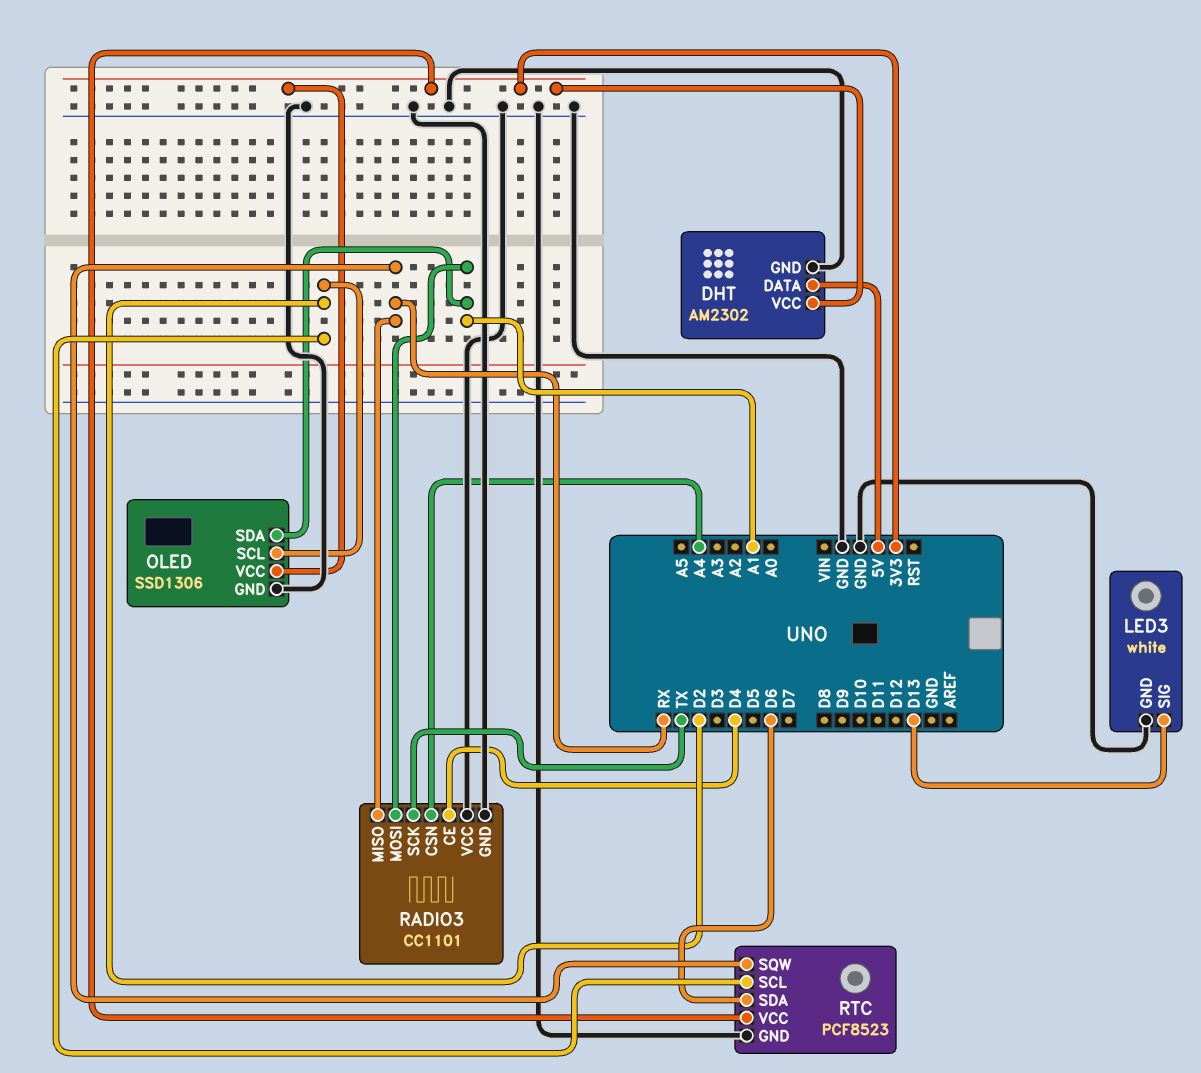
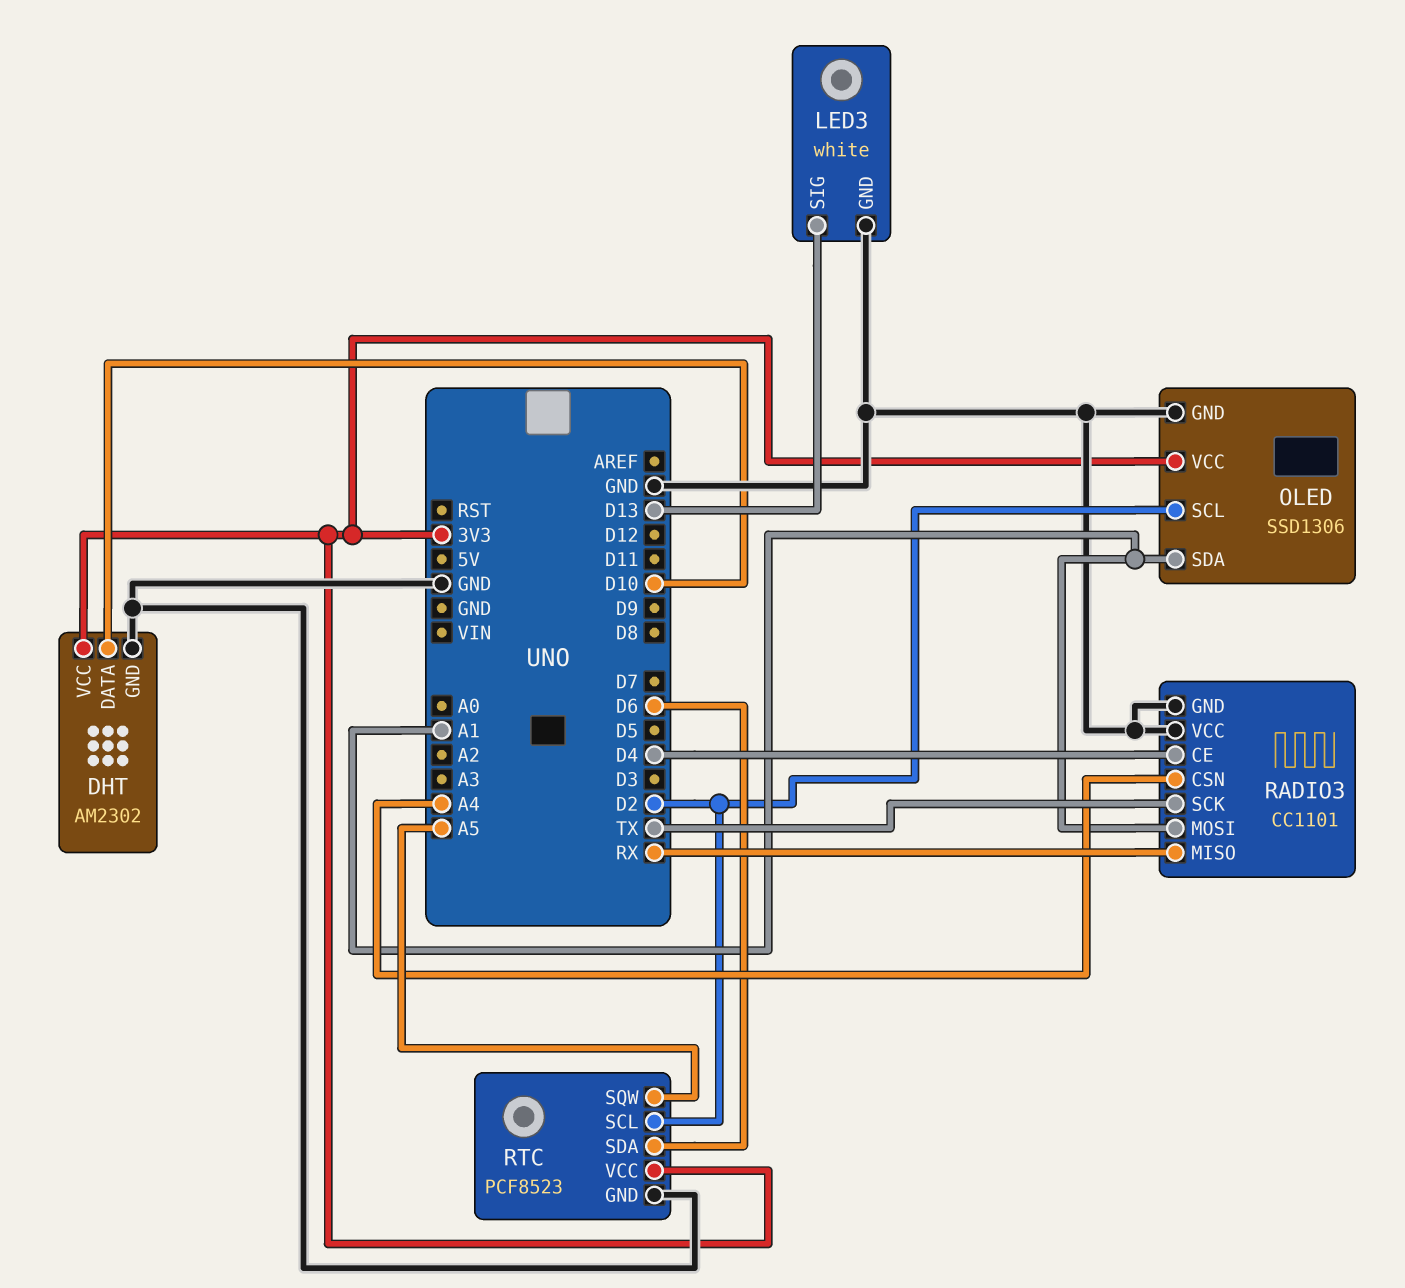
DHT pin DATA: 5V -> D10
RTC pin SQW: RX -> A5

